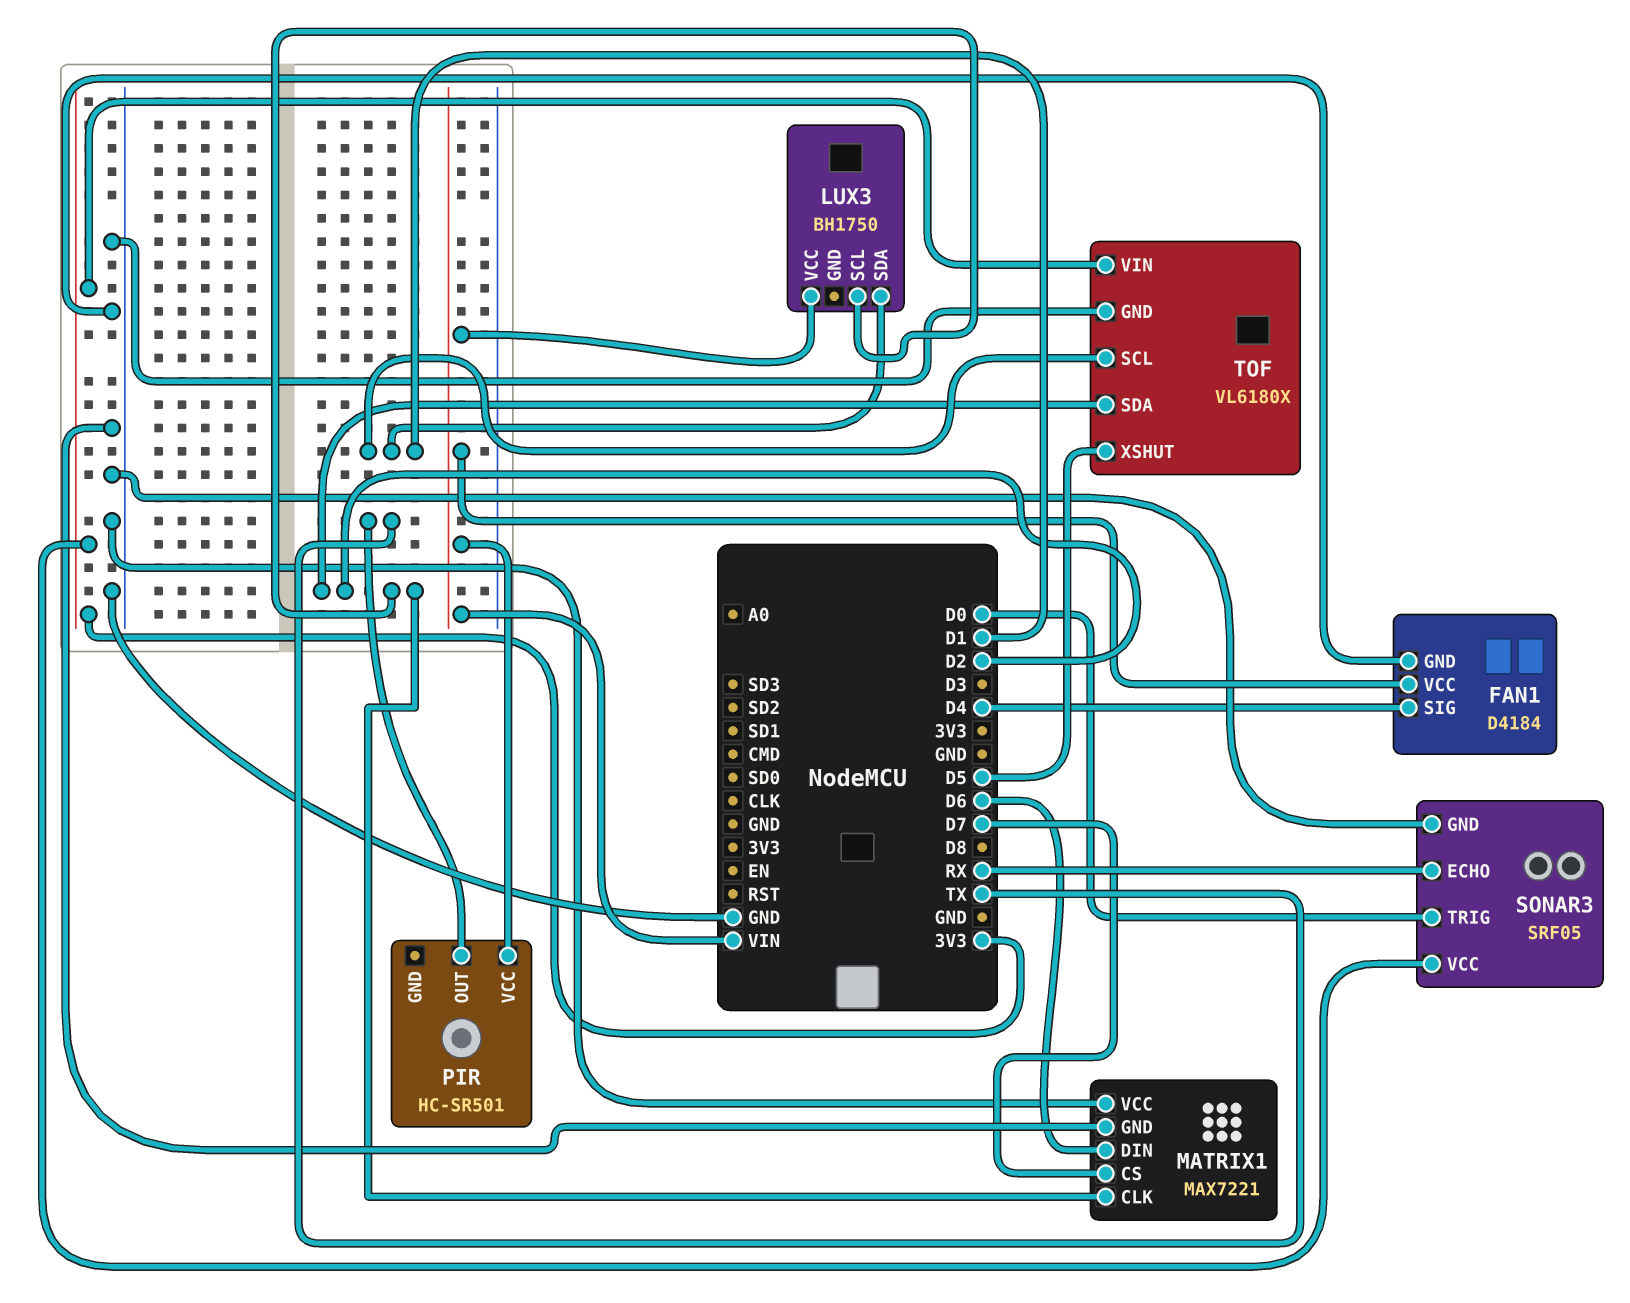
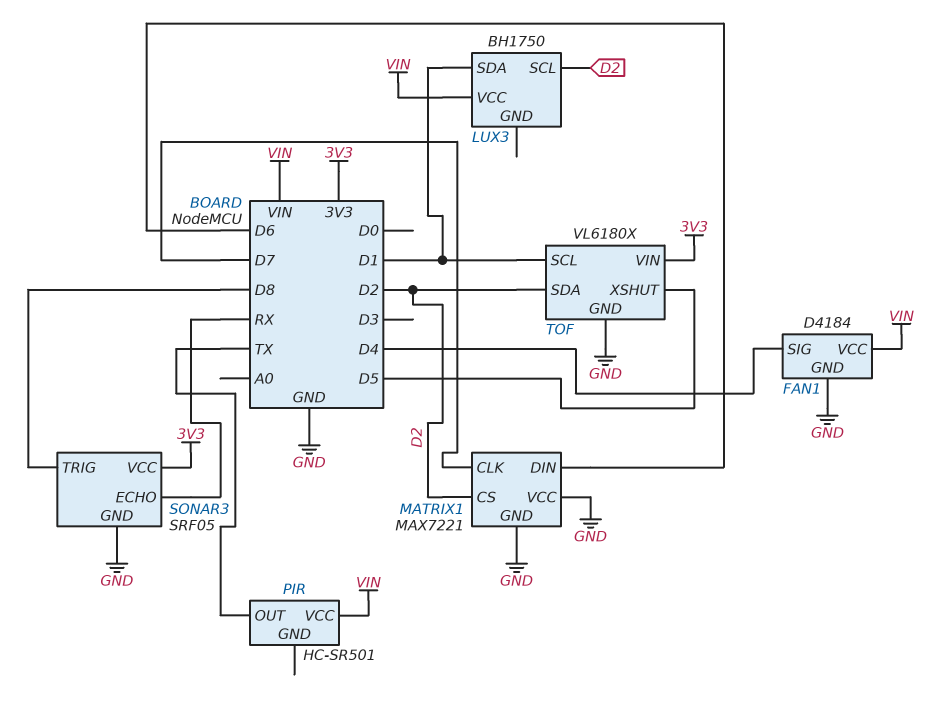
MATRIX1 pin CLK: D2 -> D7
MATRIX1 pin CS: D7 -> D2
SONAR3 pin TRIG: D0 -> D8

